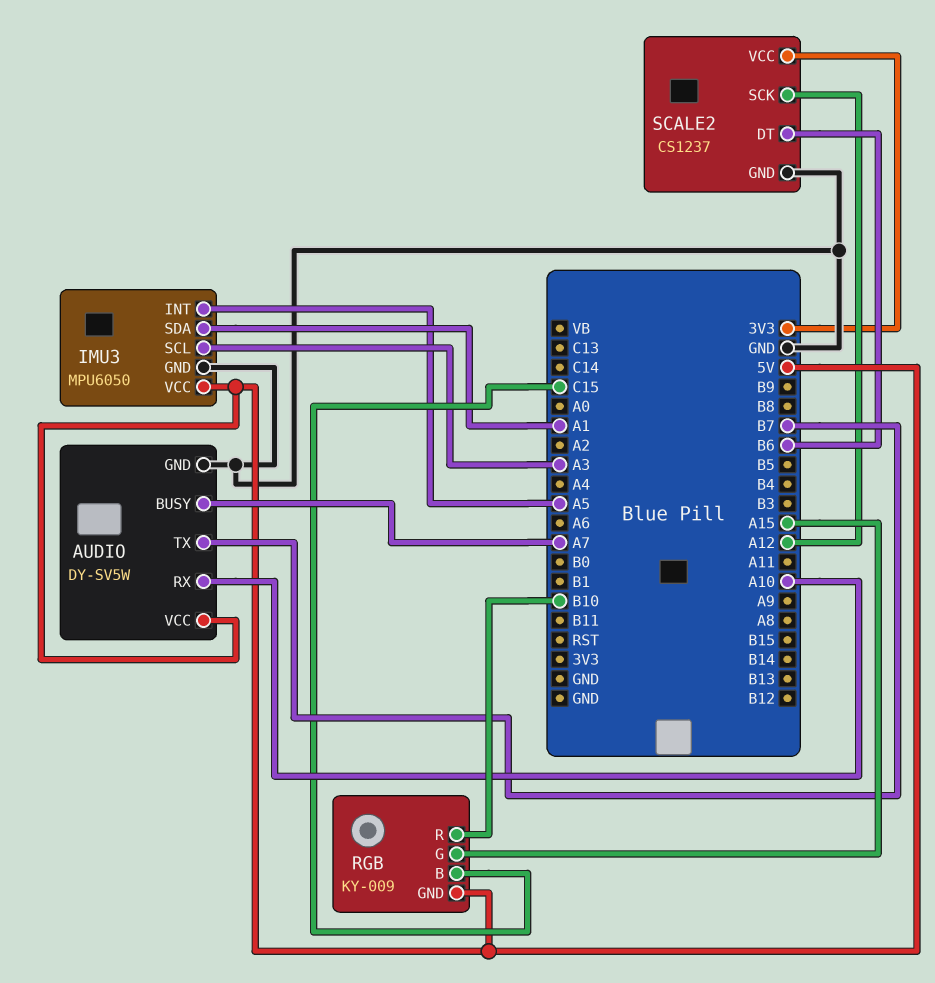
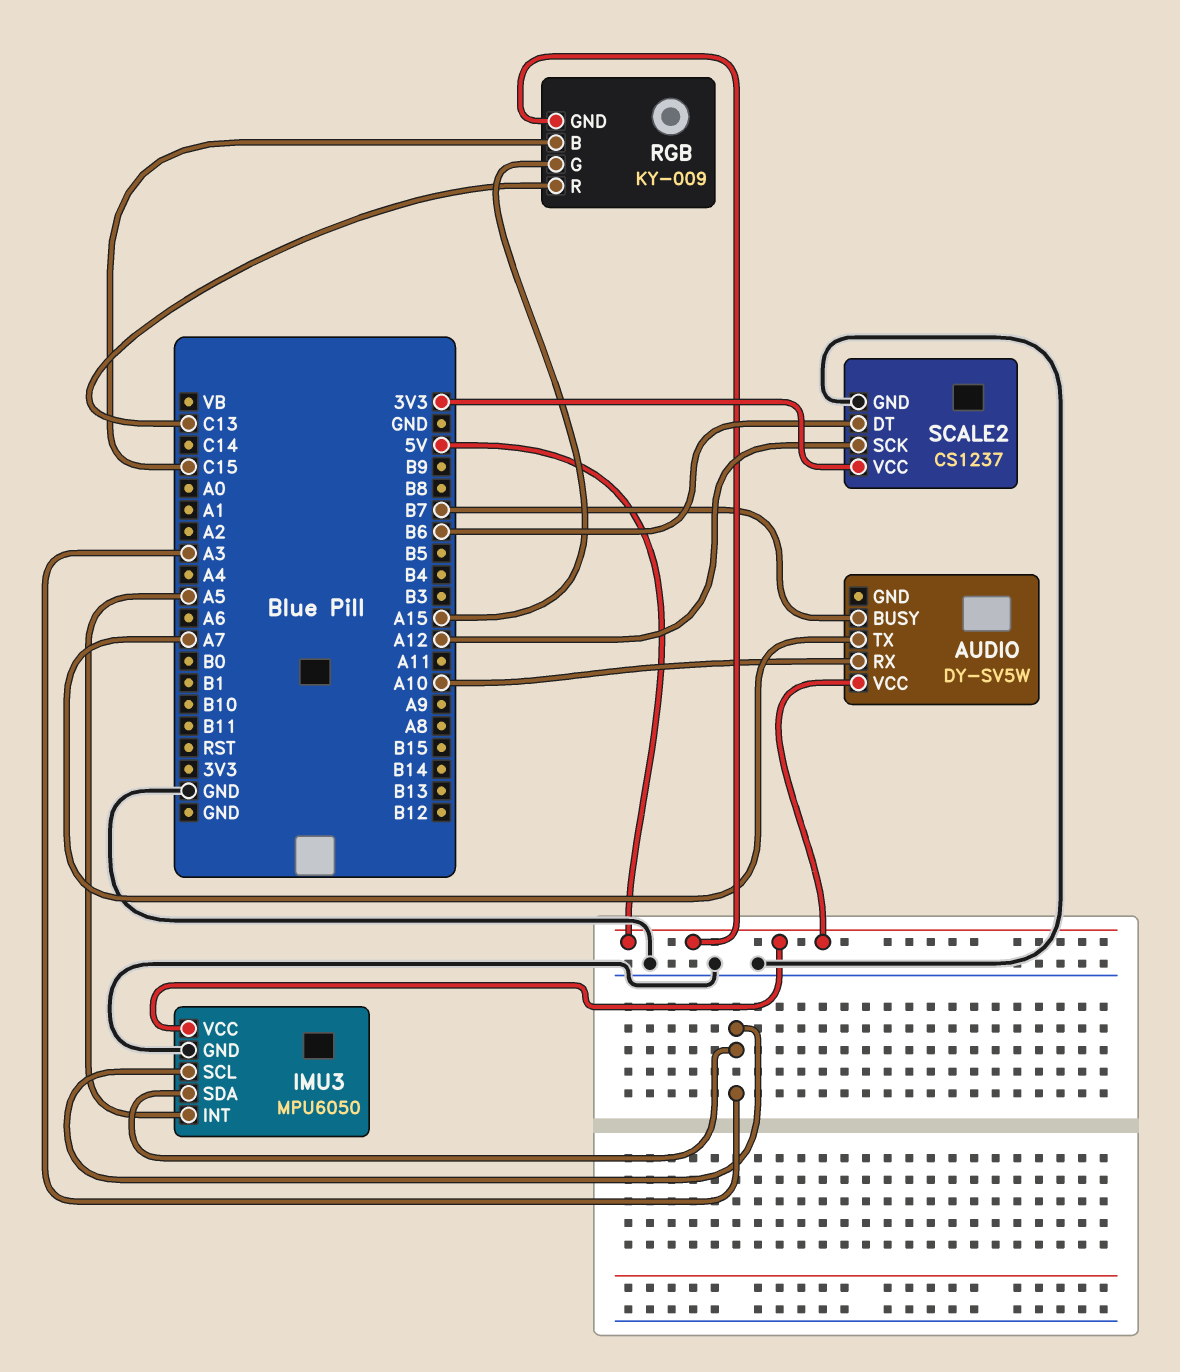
AUDIO pin BUSY: A7 -> B7
AUDIO pin GND: GND -> none
AUDIO pin TX: B7 -> A7
IMU3 pin SDA: A1 -> A3
RGB pin R: B10 -> C13

